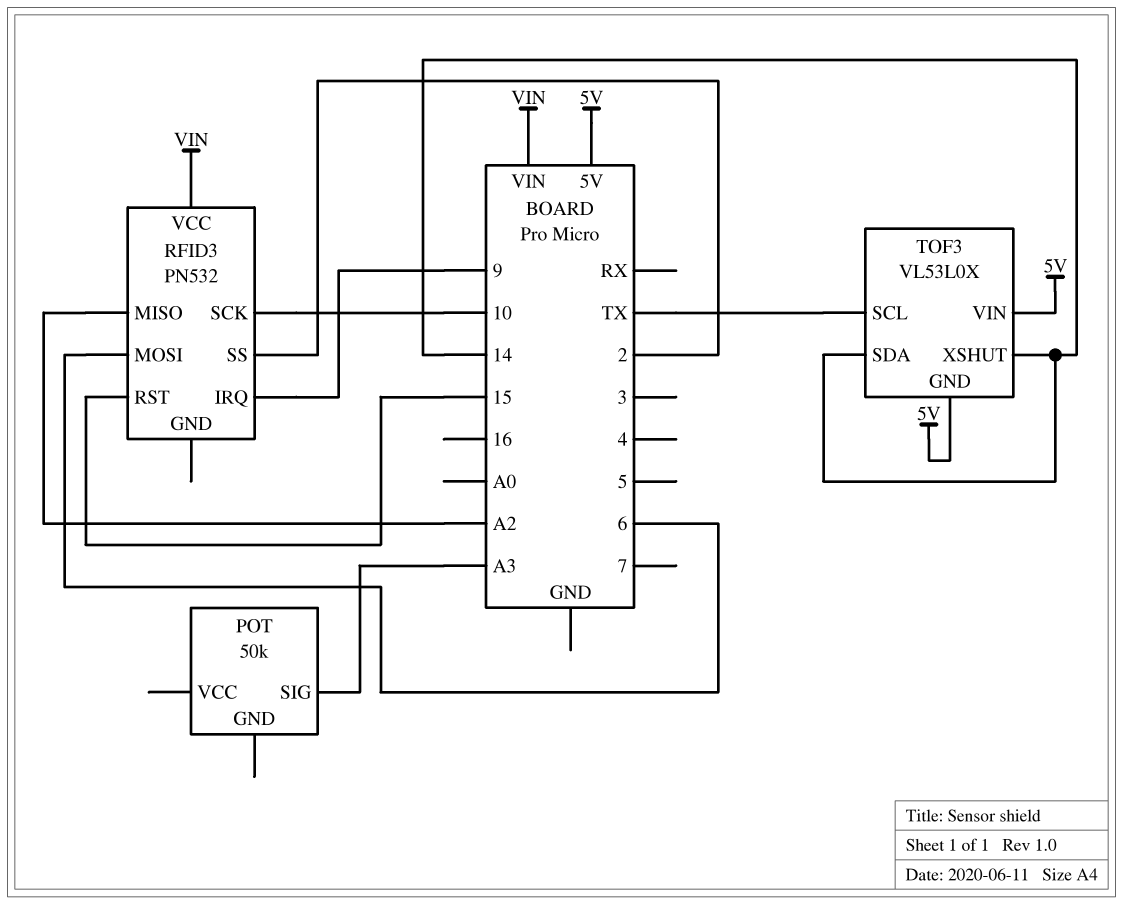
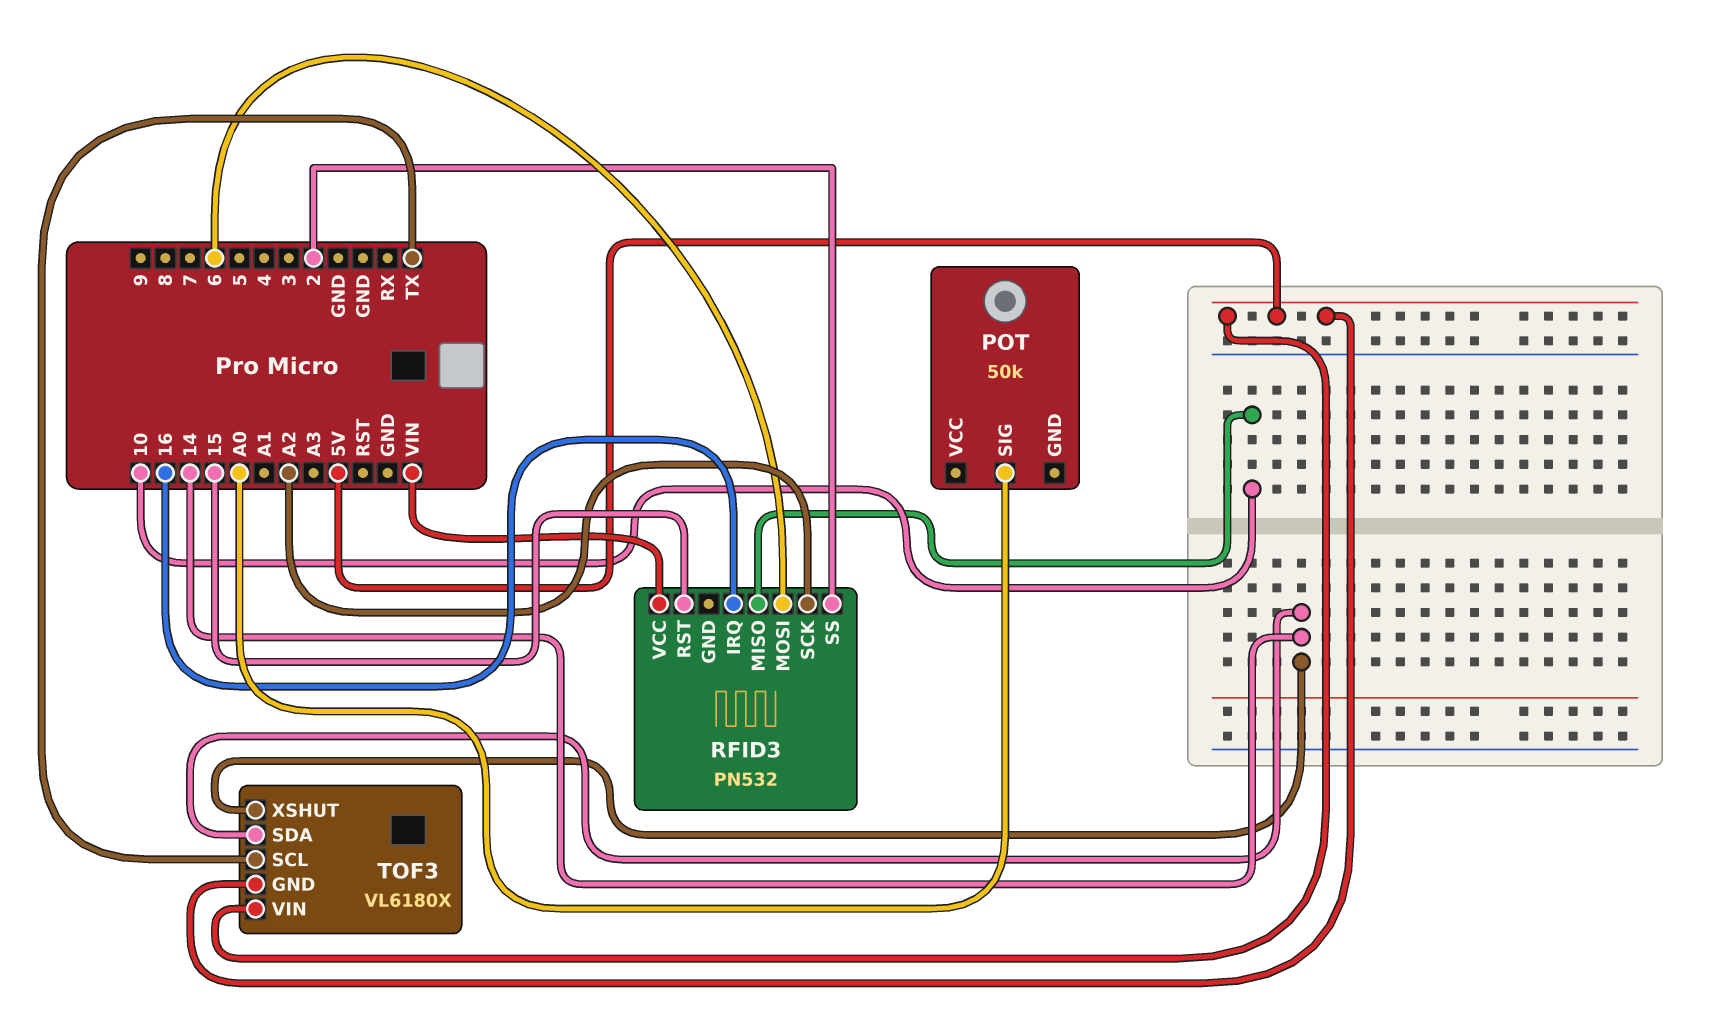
POT pin SIG: A3 -> A0
RFID3 pin IRQ: 9 -> 16
RFID3 pin MISO: A2 -> 10
RFID3 pin SCK: 10 -> A2
TOF3: VL53L0X -> VL6180X

